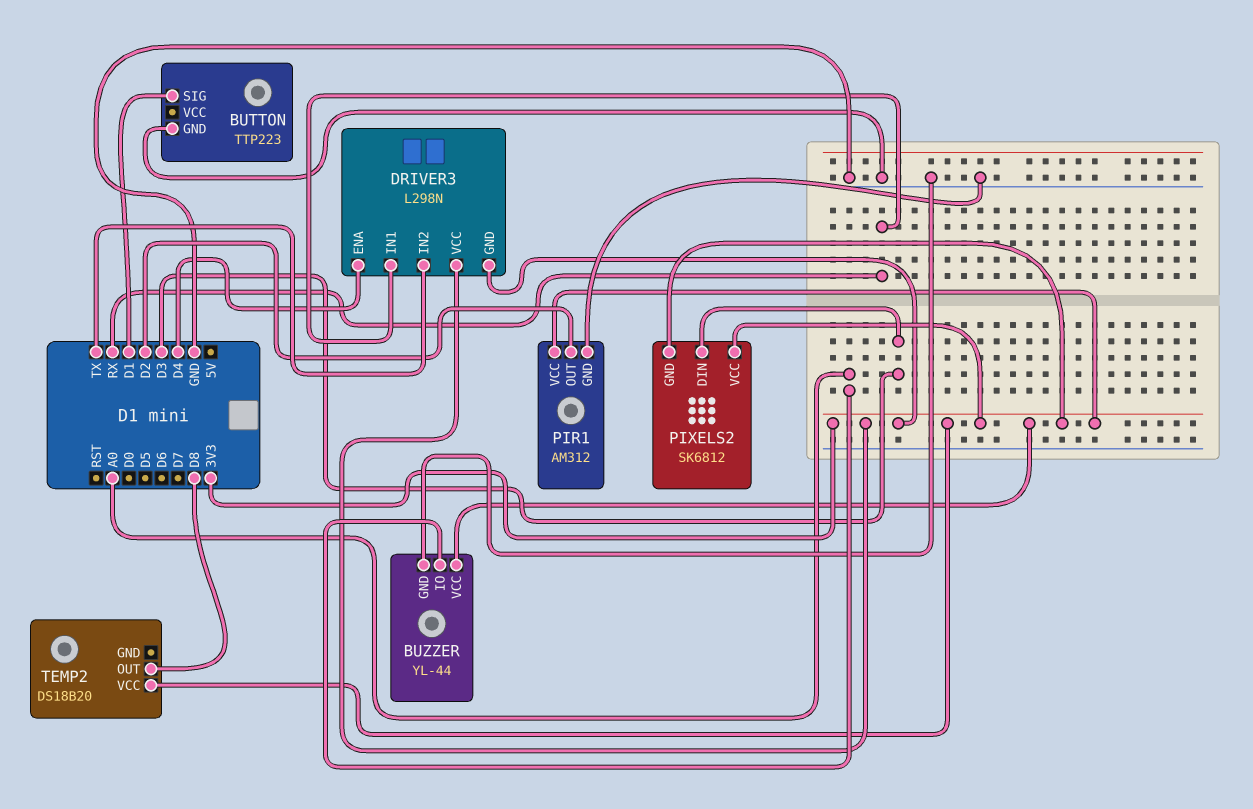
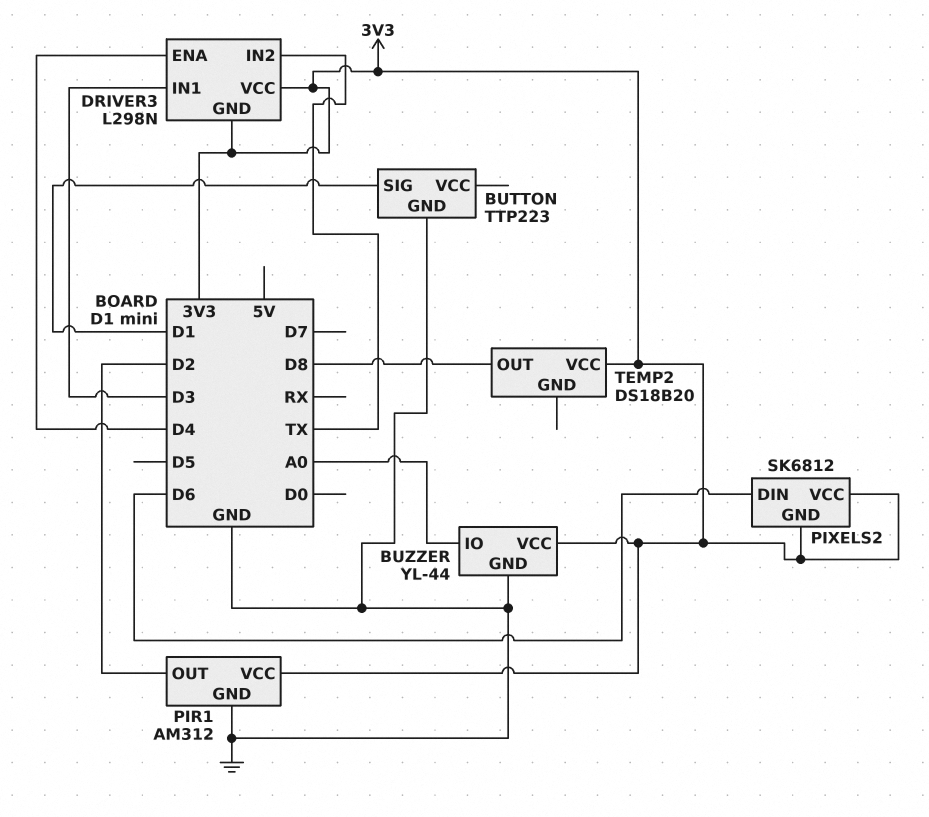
DRIVER3 pin IN1: RX -> D3
PIXELS2 pin DIN: D3 -> D6

